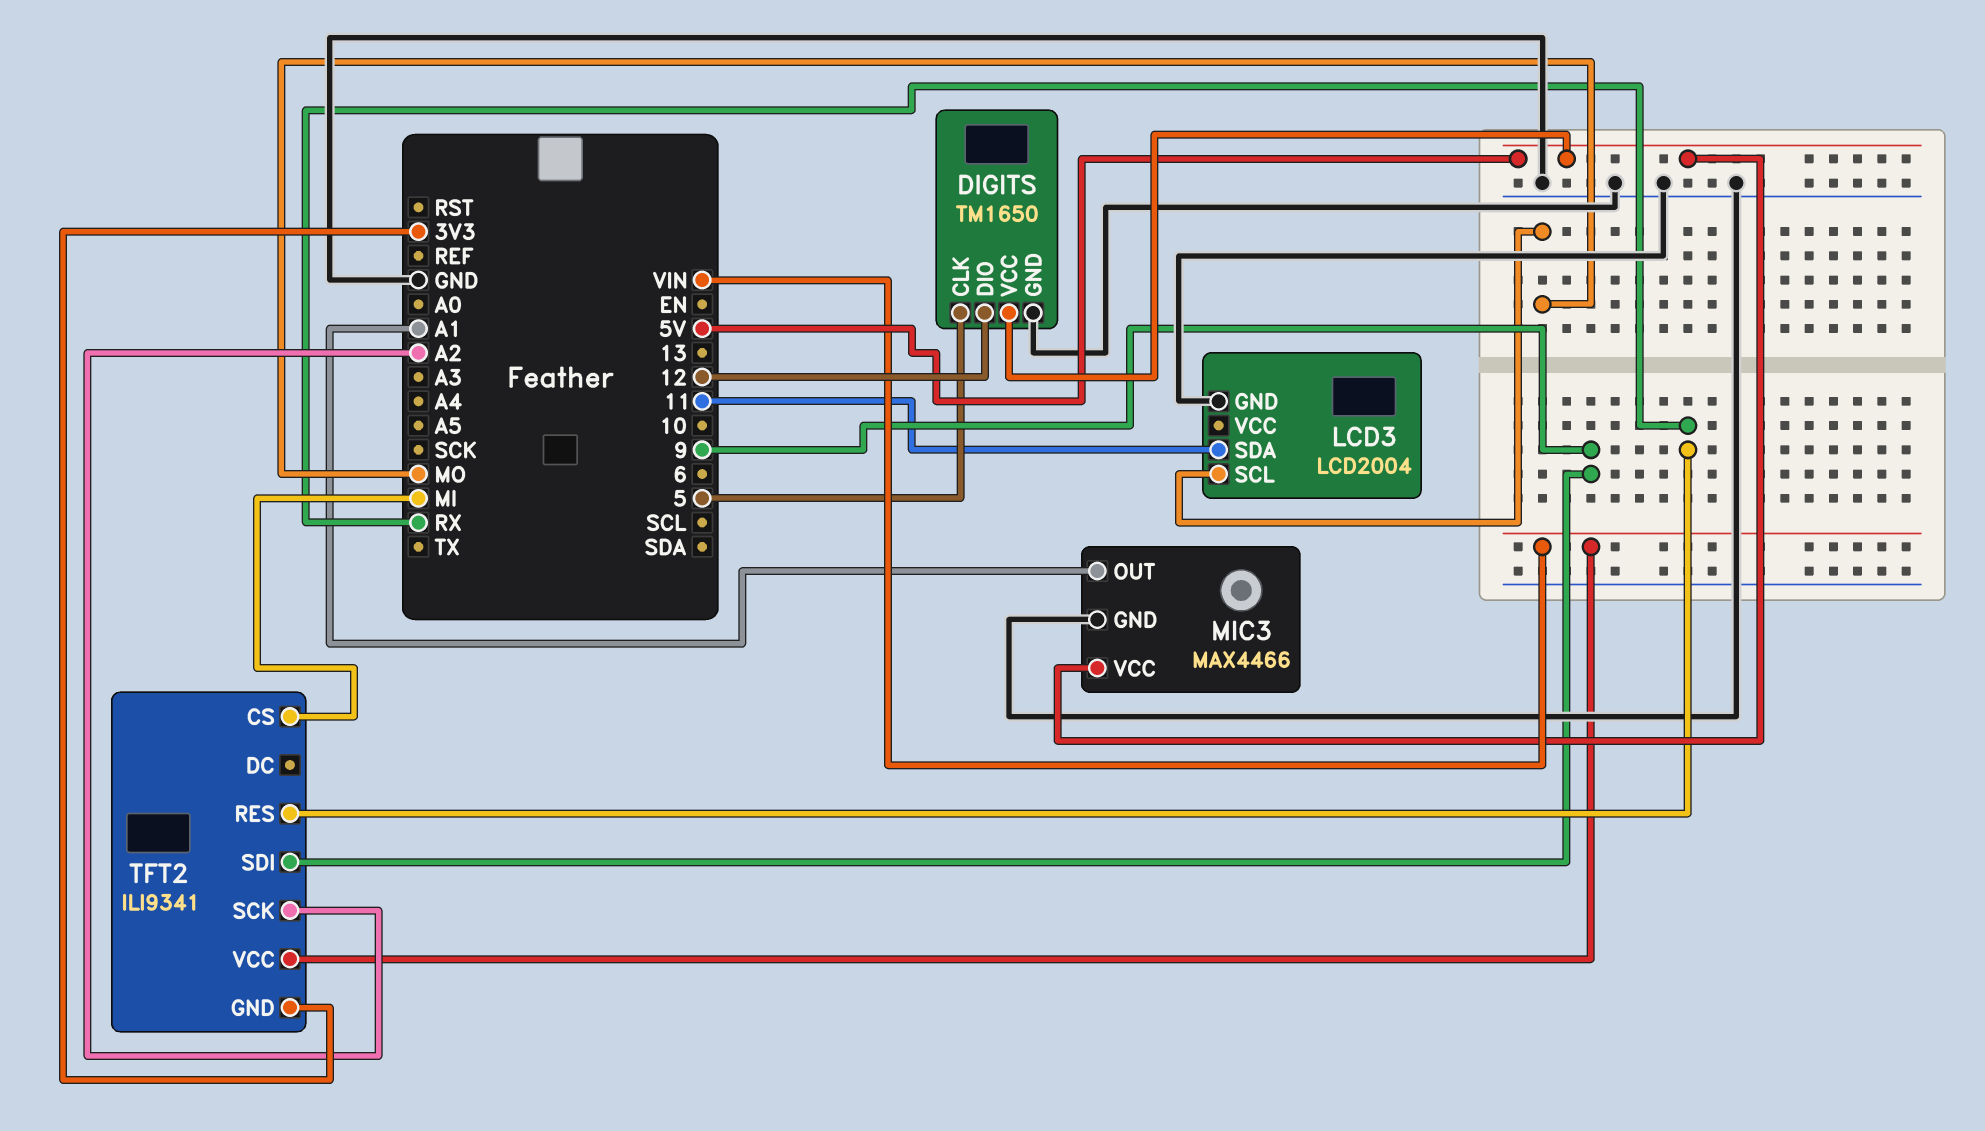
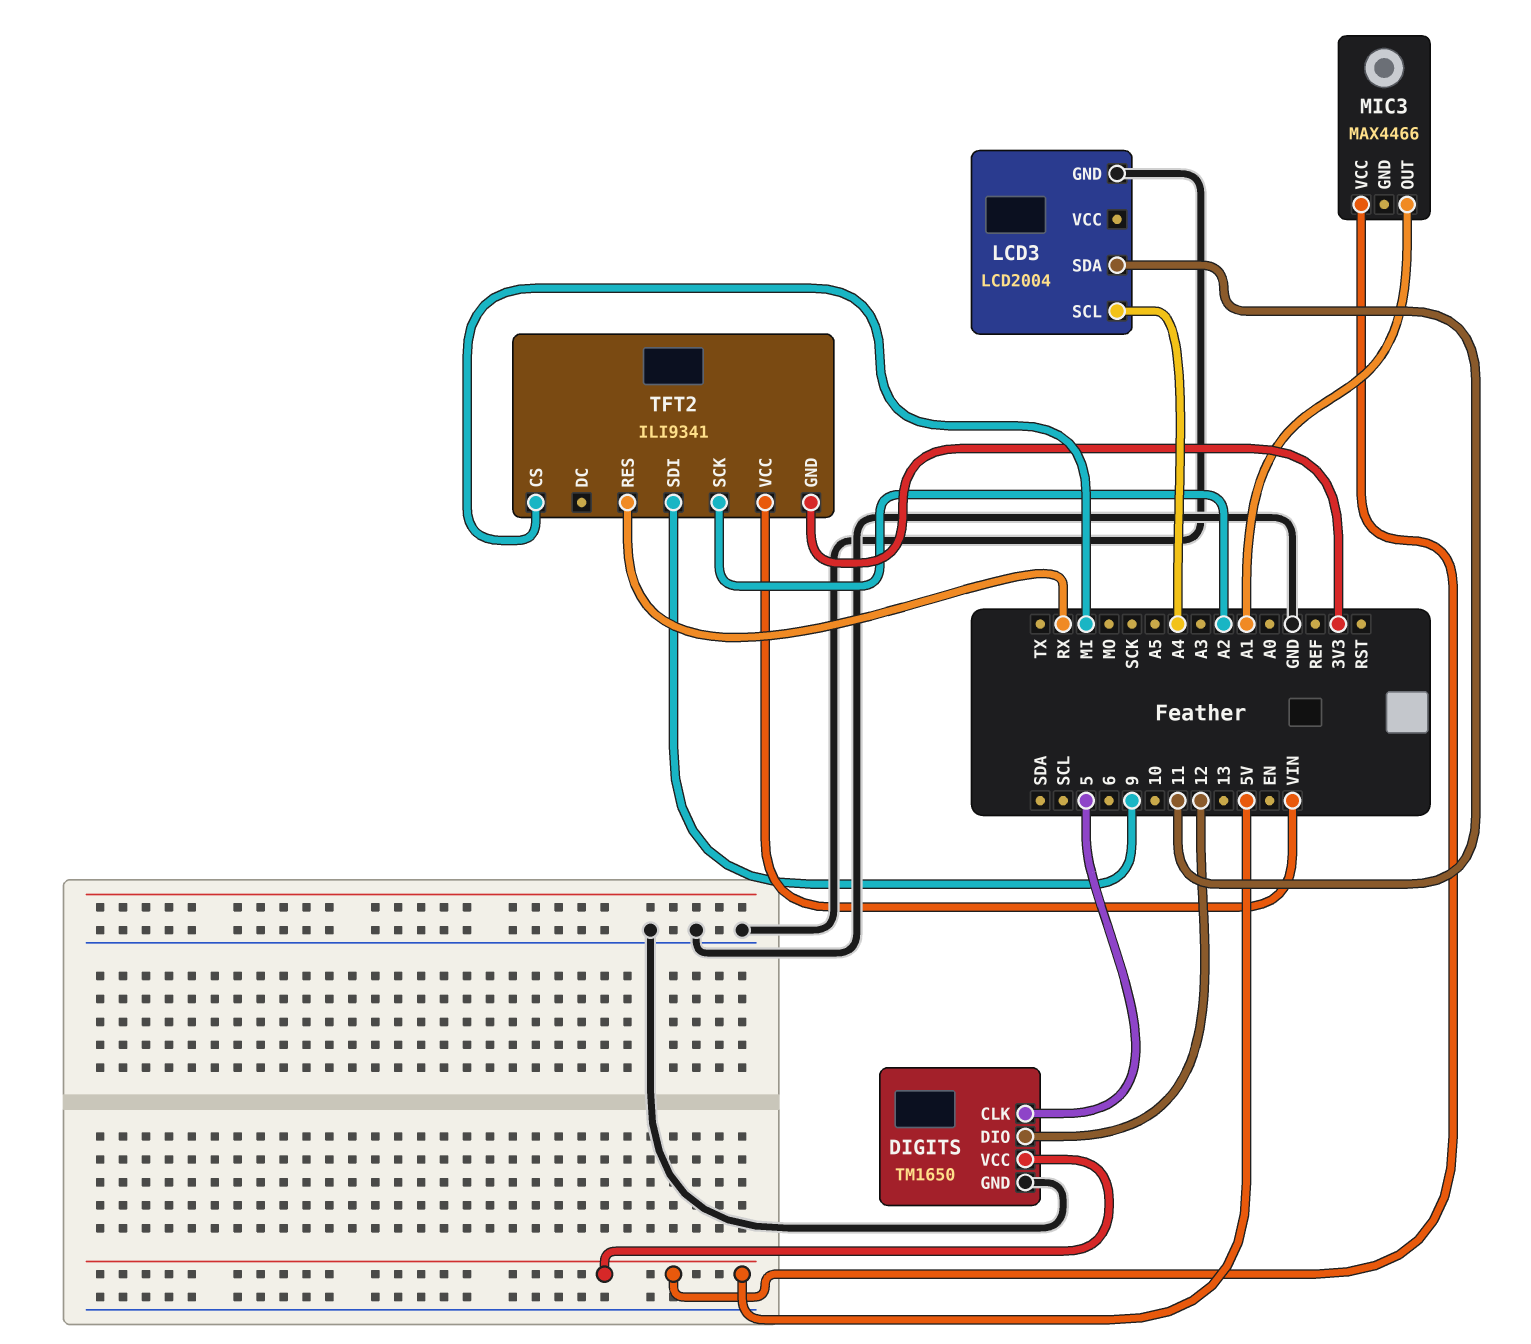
LCD3 pin SCL: MO -> A4
MIC3 pin GND: GND -> none

